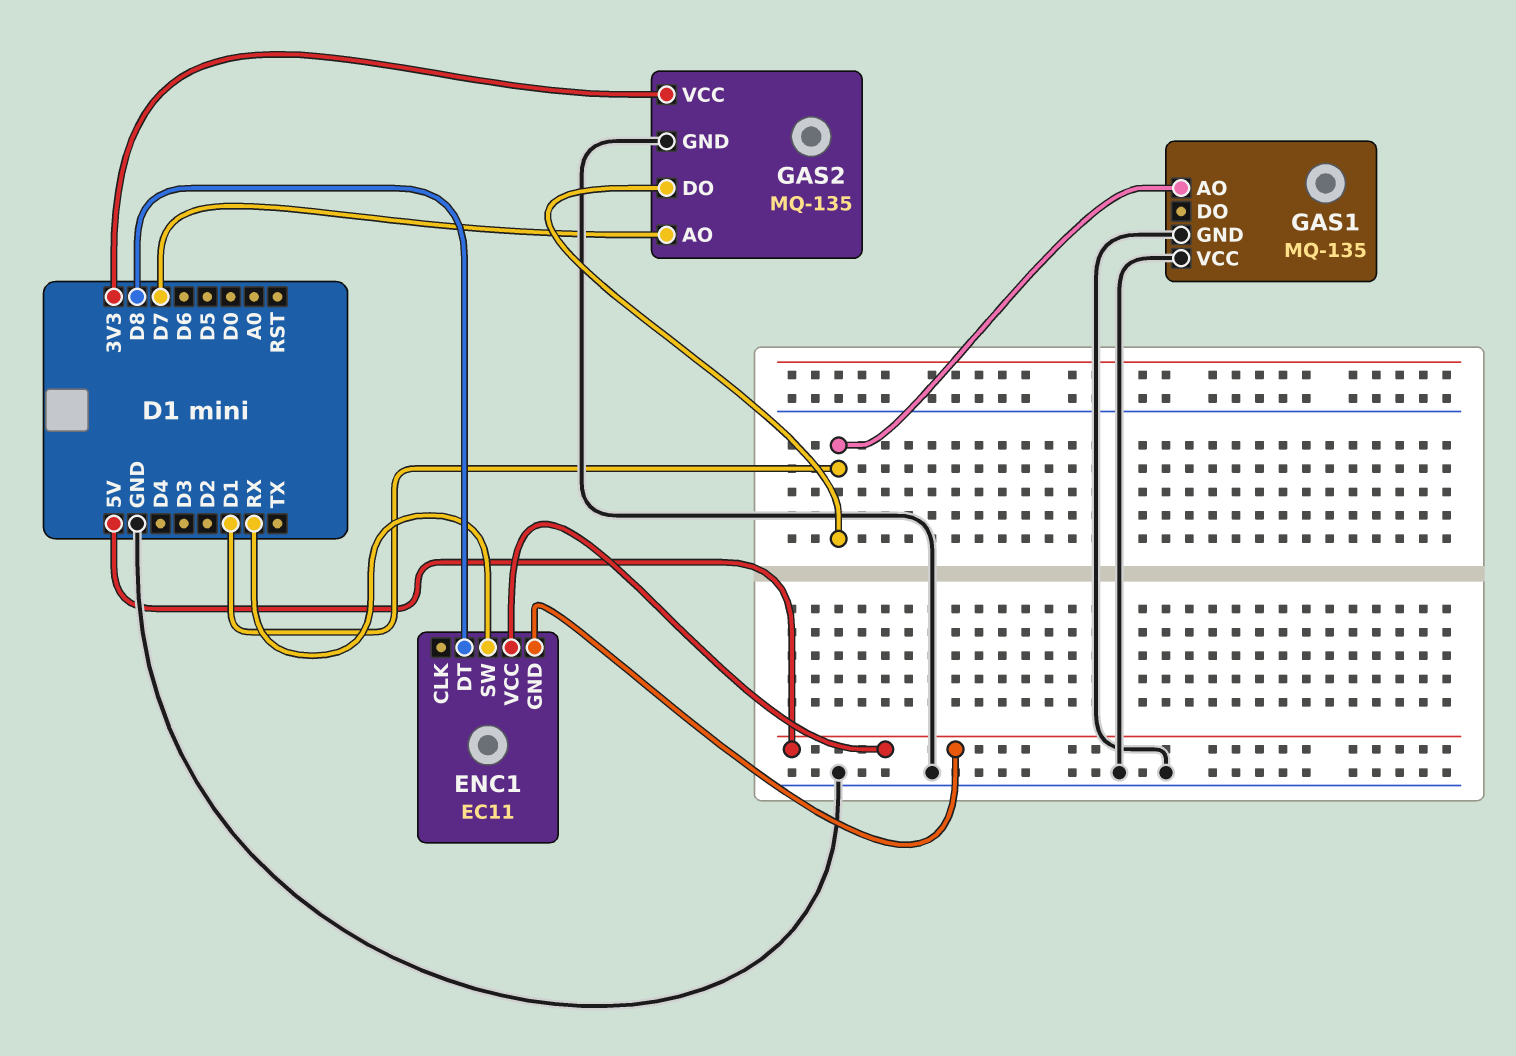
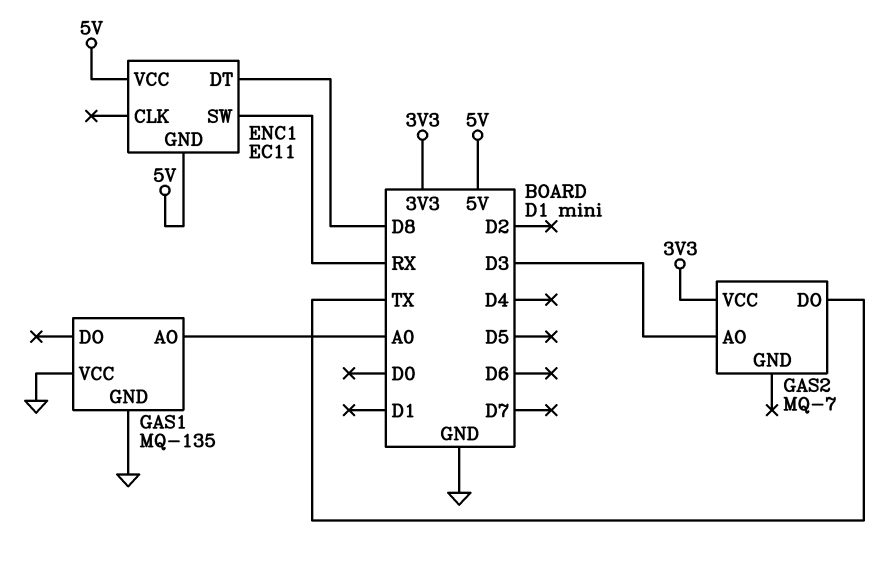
GAS1 pin AO: D1 -> A0
GAS2: MQ-135 -> MQ-7
GAS2 pin AO: D7 -> D3
GAS2 pin DO: D1 -> TX
GAS2 pin GND: GND -> none

